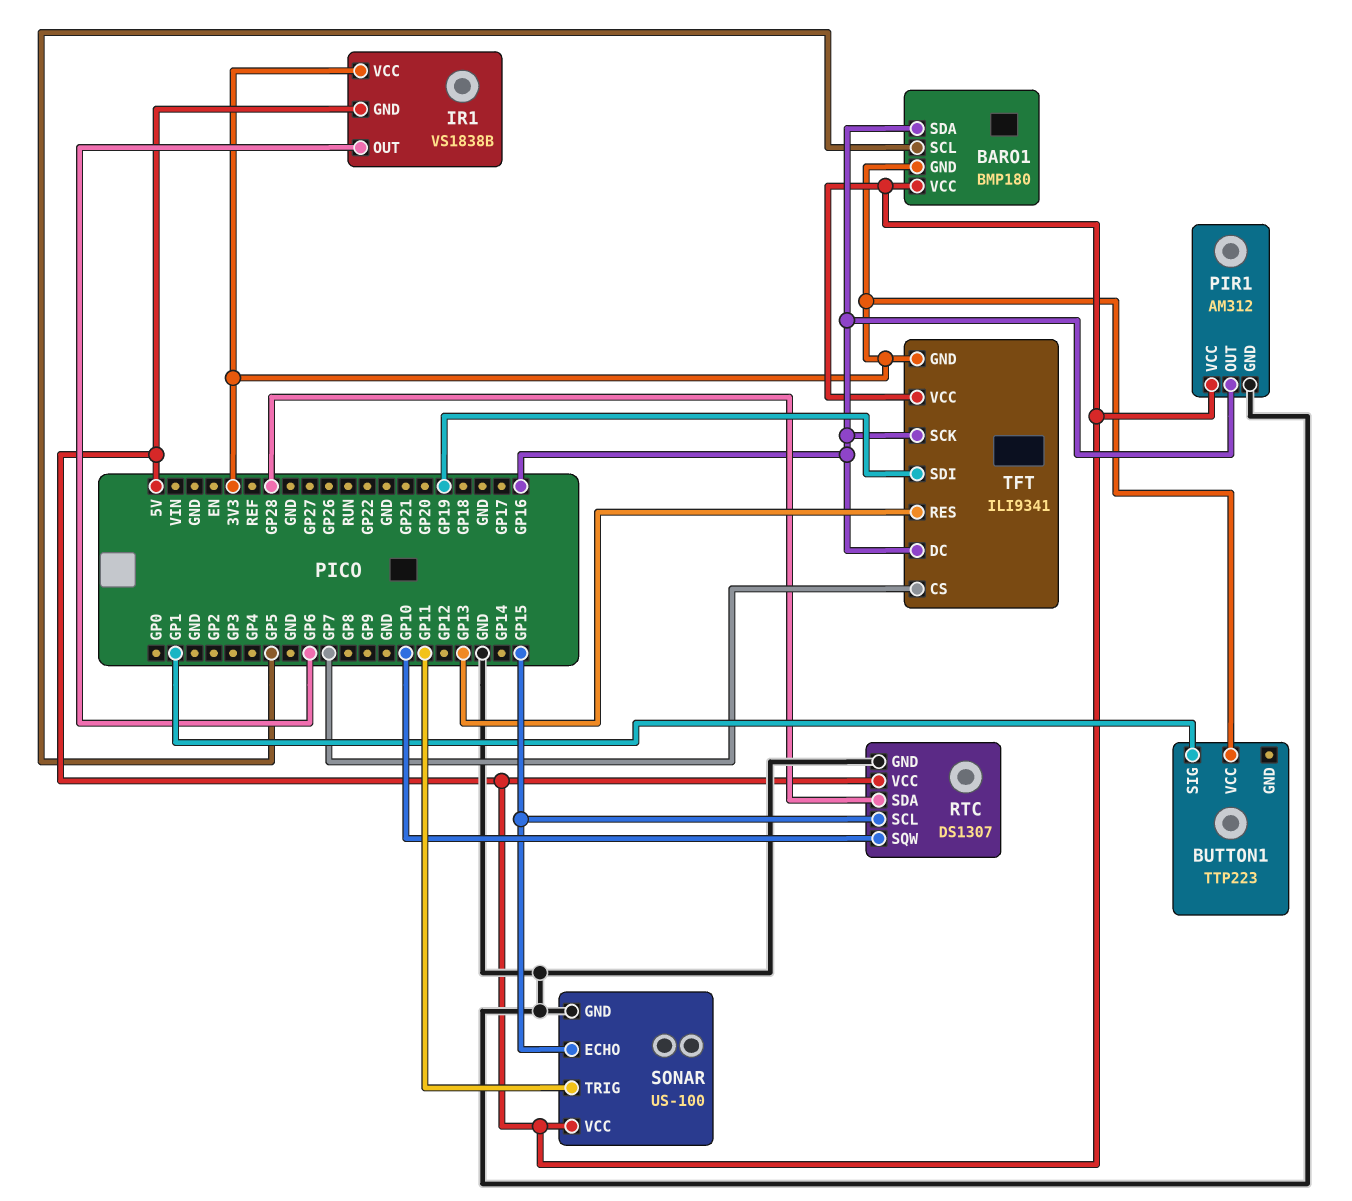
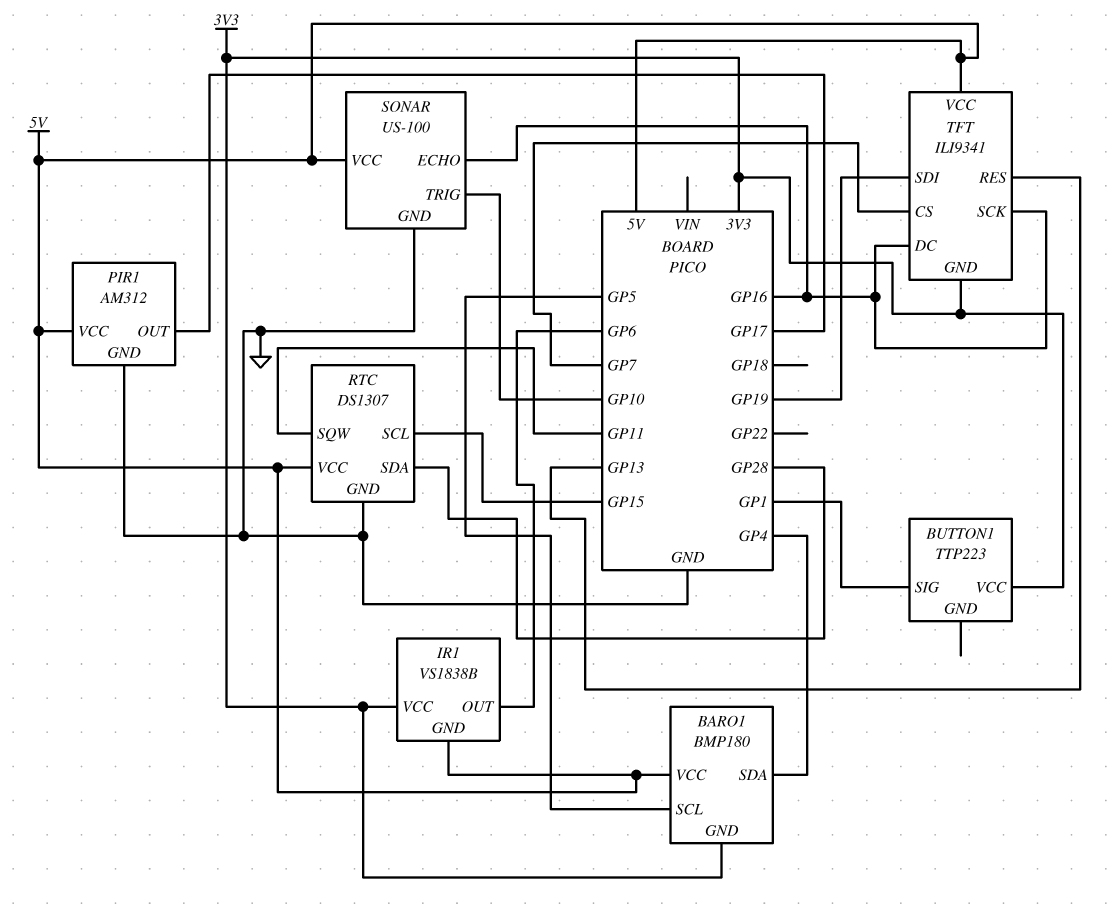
BARO1 pin SDA: GP16 -> GP4
PIR1 pin OUT: GP16 -> GP17
RTC pin SQW: GP10 -> GP11
SONAR pin ECHO: GP15 -> GP16
SONAR pin TRIG: GP11 -> GP10

